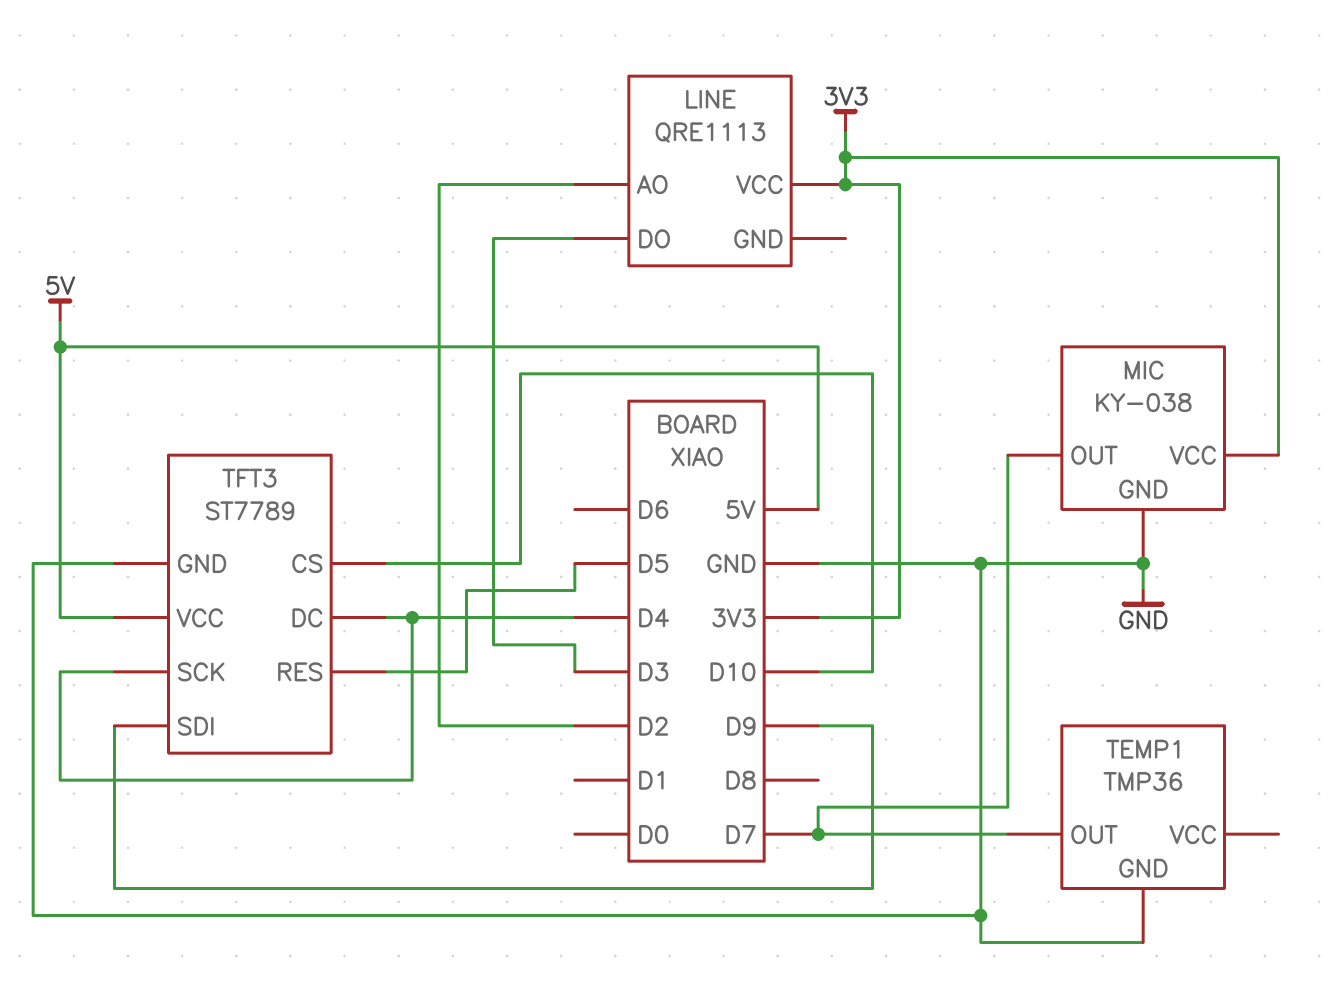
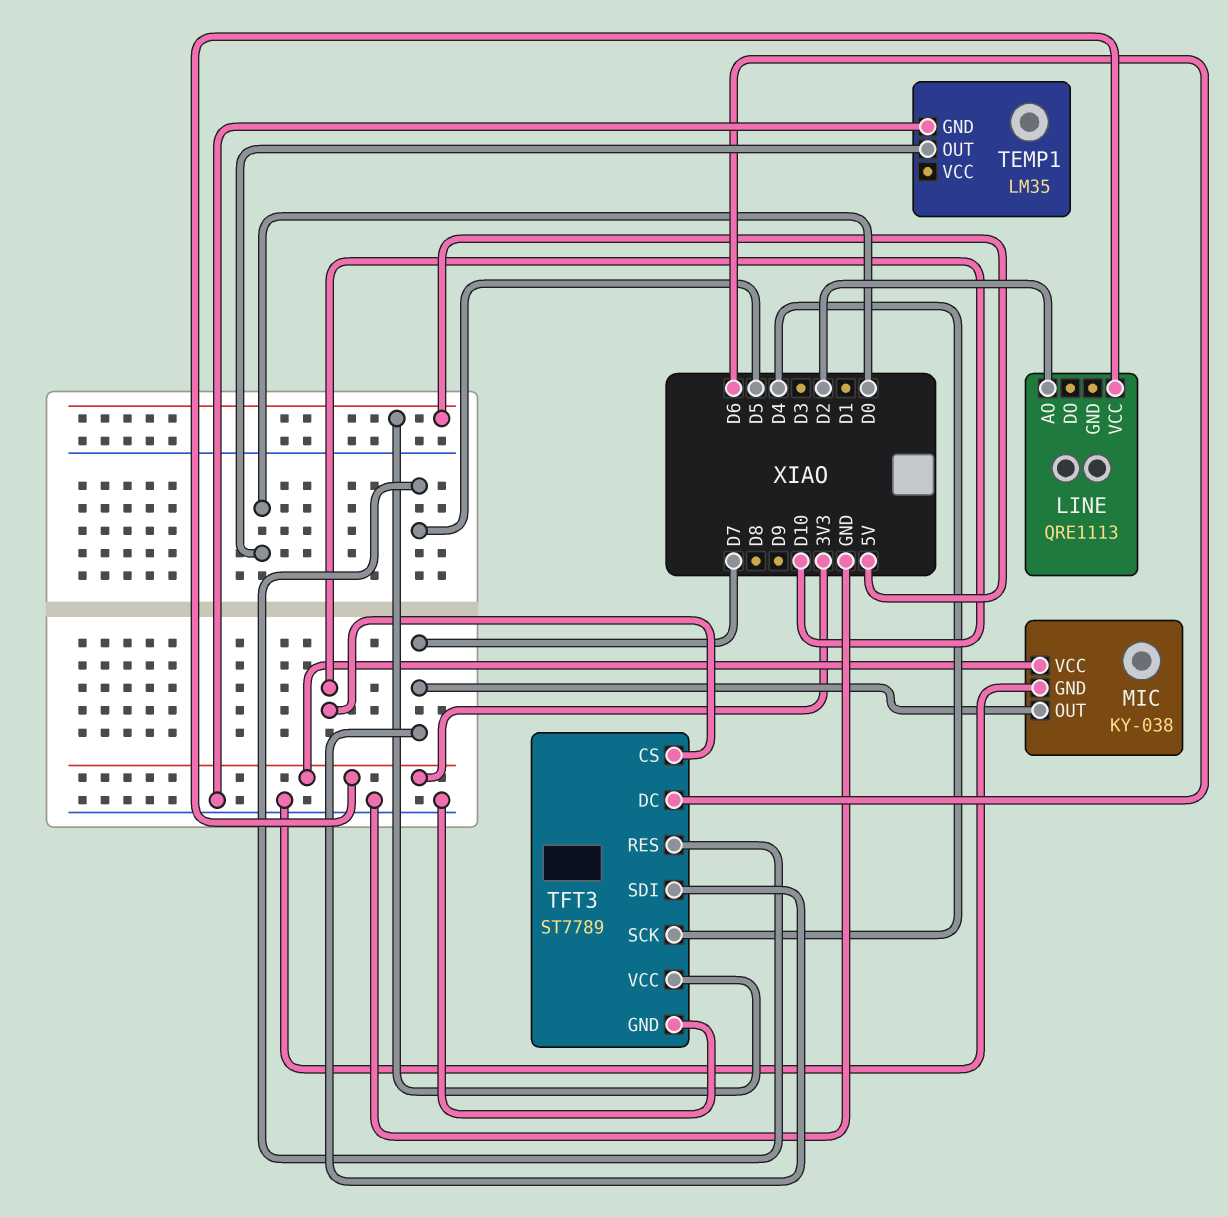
LINE pin DO: D3 -> none
TEMP1: TMP36 -> LM35
TEMP1 pin OUT: D7 -> D0
TFT3 pin DC: D4 -> D6
TFT3 pin SDI: D9 -> D7

